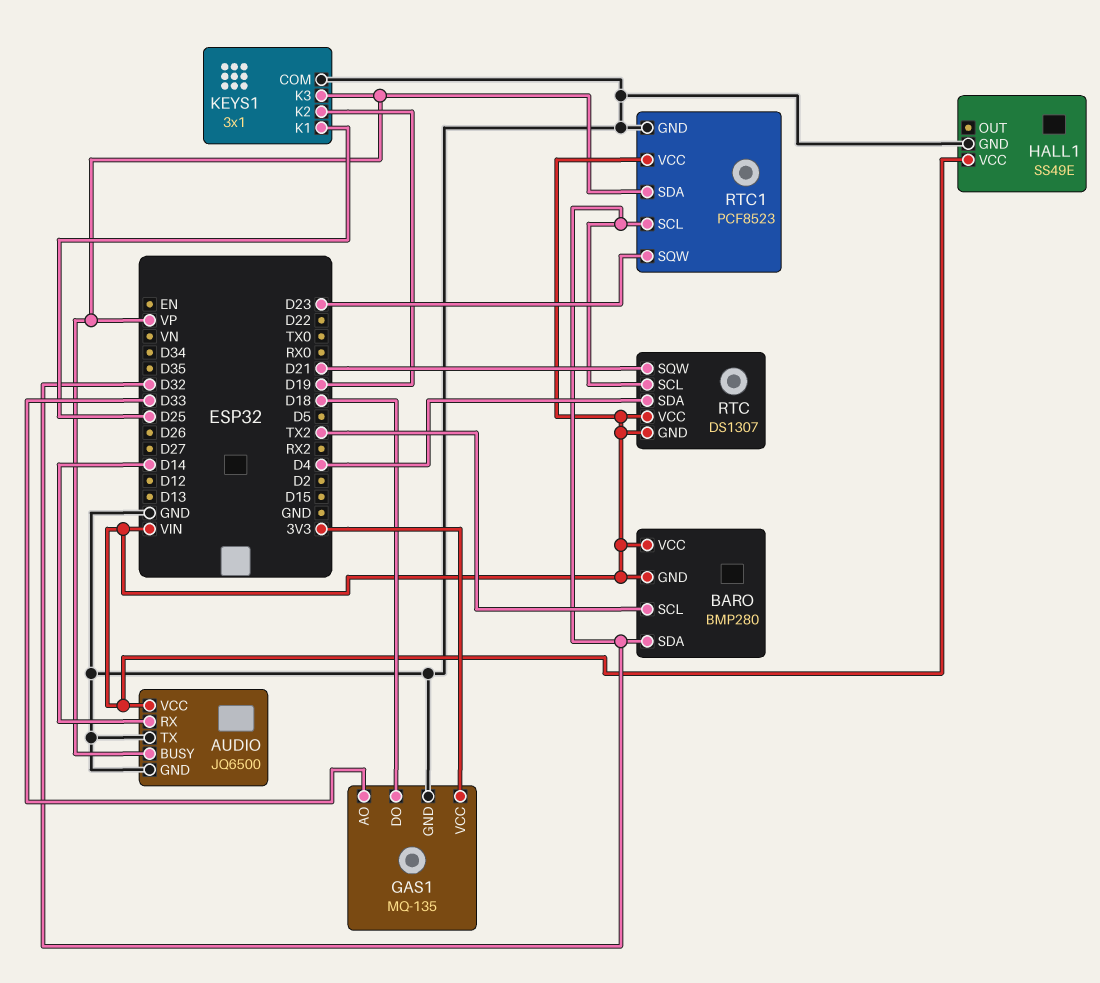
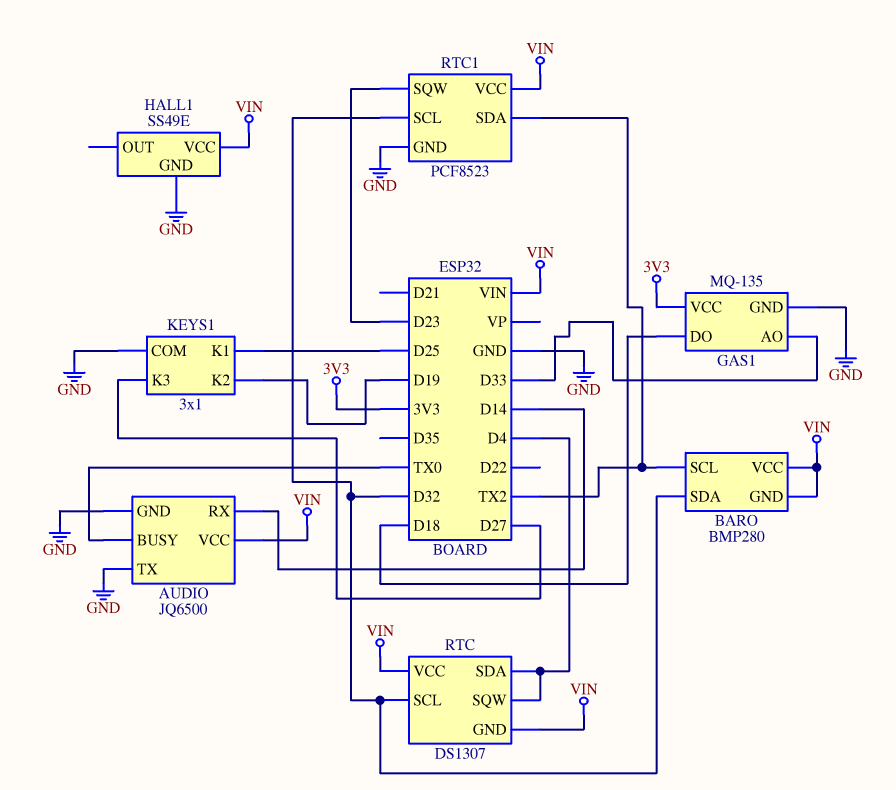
AUDIO pin BUSY: VP -> TX0
KEYS1 pin K3: VP -> D27
RTC pin SQW: D21 -> D4
RTC1 pin SDA: VP -> TX2

